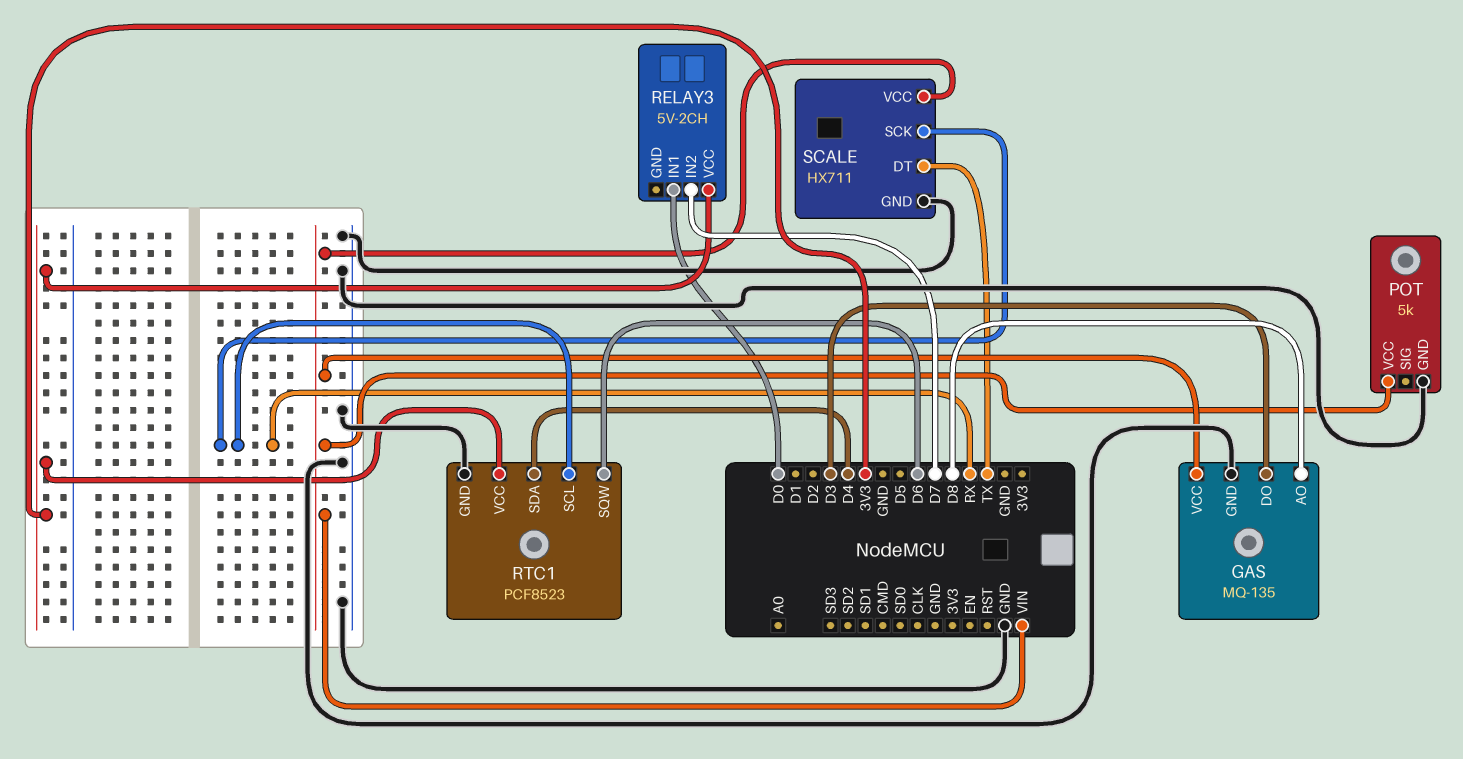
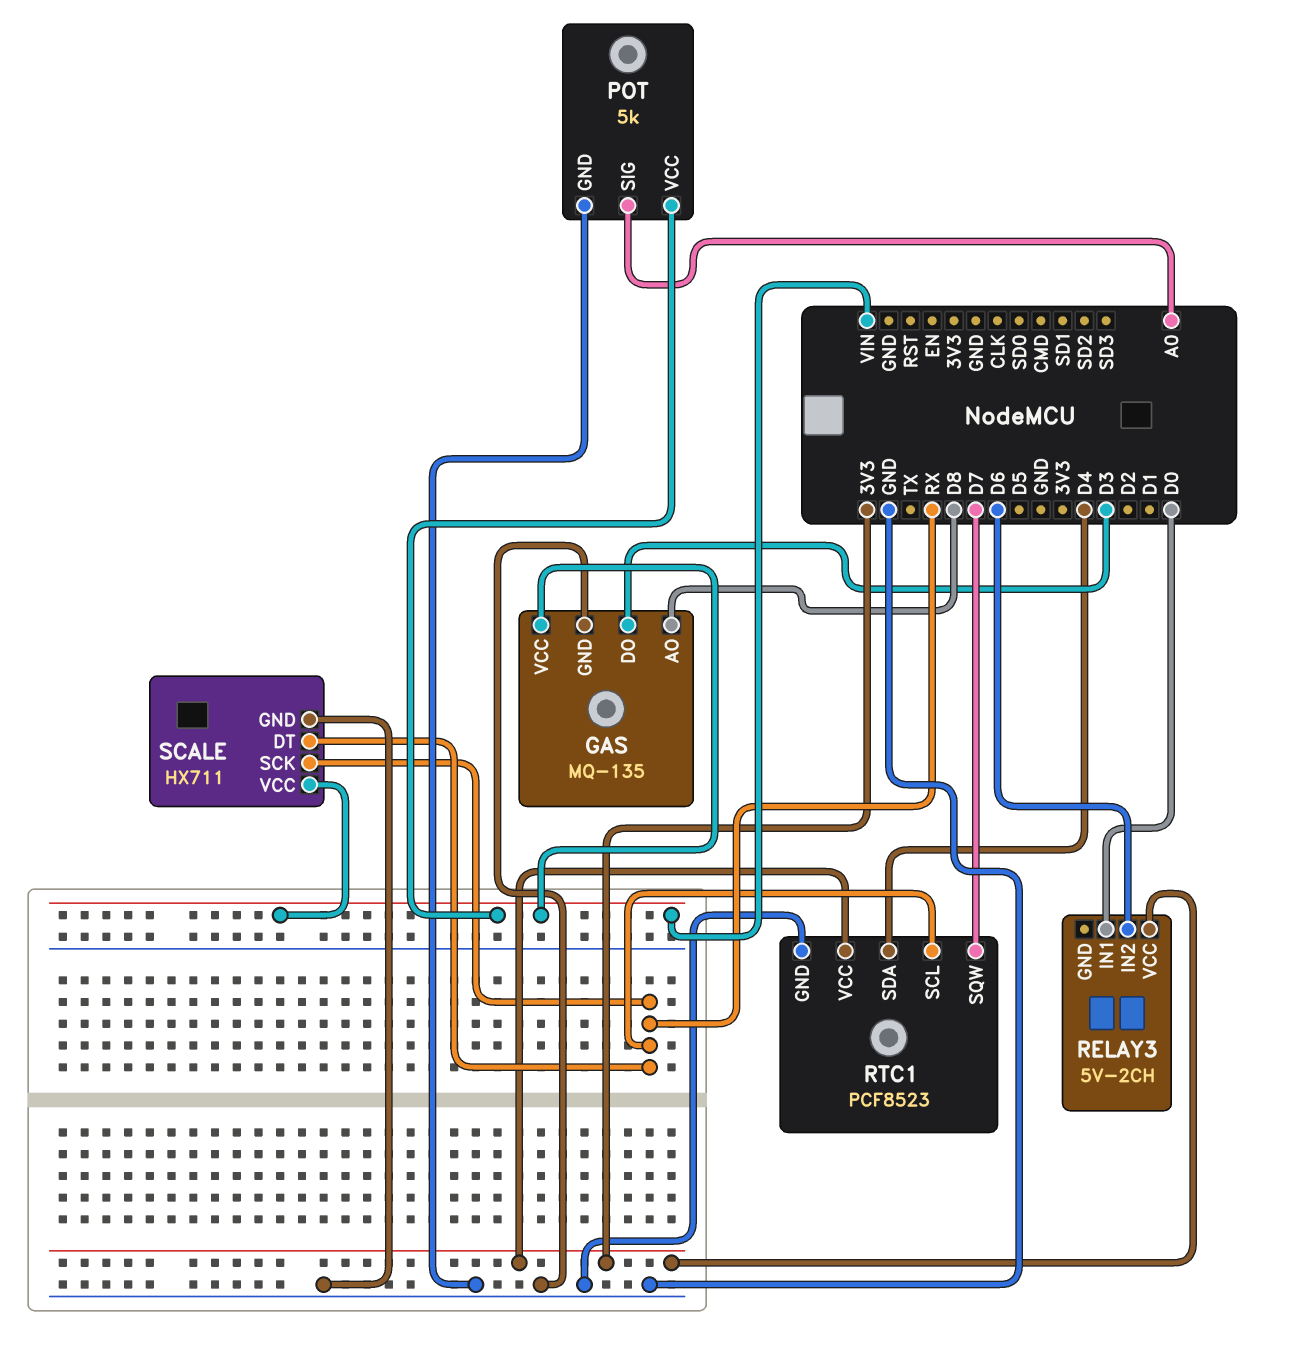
POT pin SIG: none -> A0
RELAY3 pin IN2: D7 -> D6
RTC1 pin SQW: D6 -> D7
SCALE pin DT: TX -> RX

